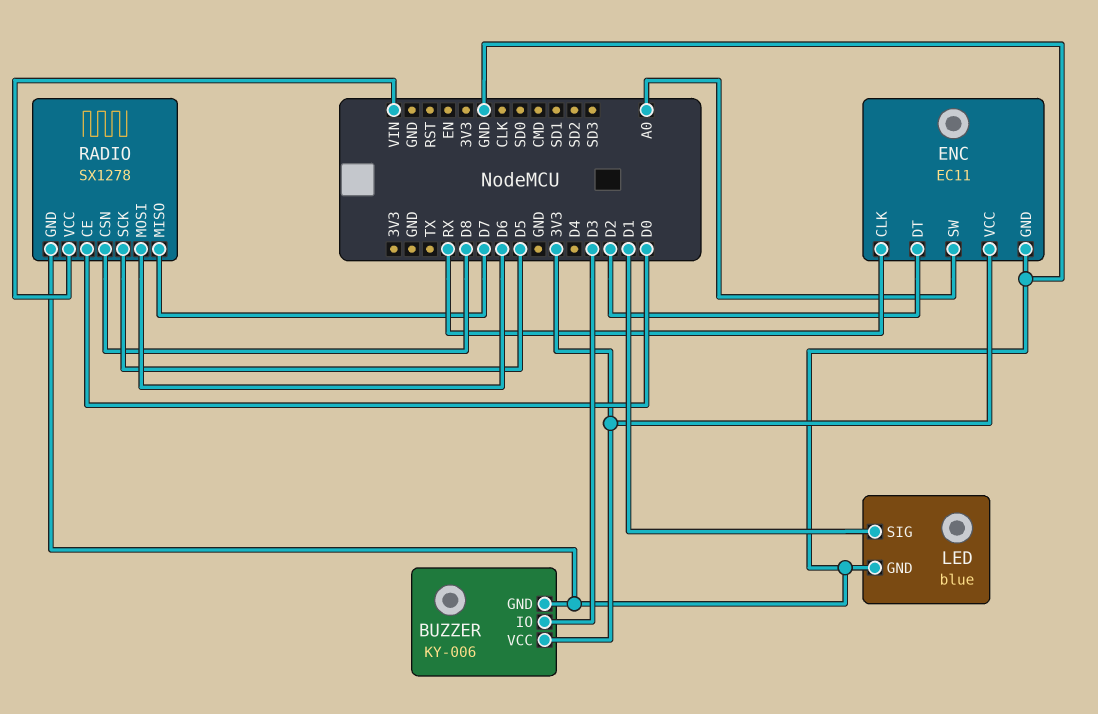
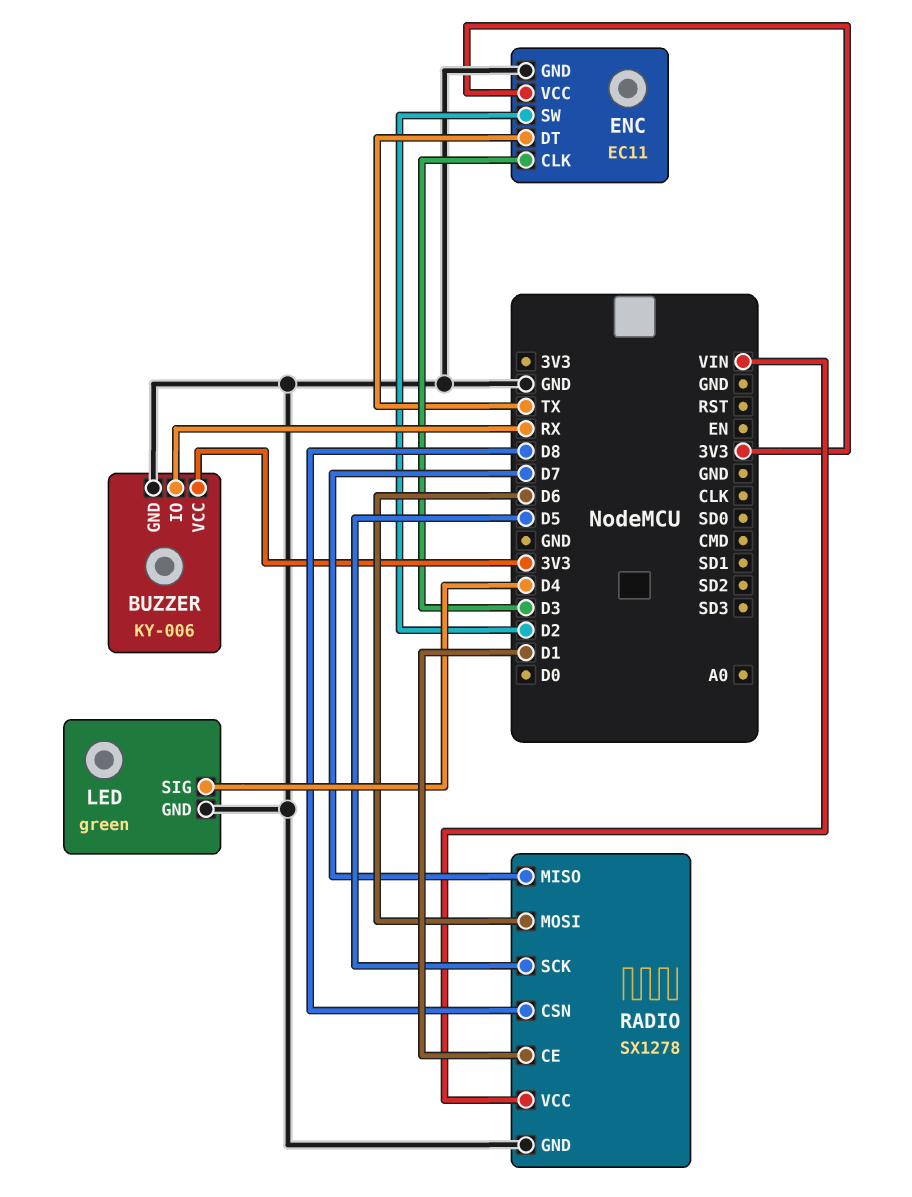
BUZZER pin IO: D3 -> RX
ENC pin CLK: RX -> D3
ENC pin DT: D2 -> TX
ENC pin SW: A0 -> D2
LED: blue -> green
LED pin SIG: D1 -> D4
RADIO pin CE: D0 -> D1

